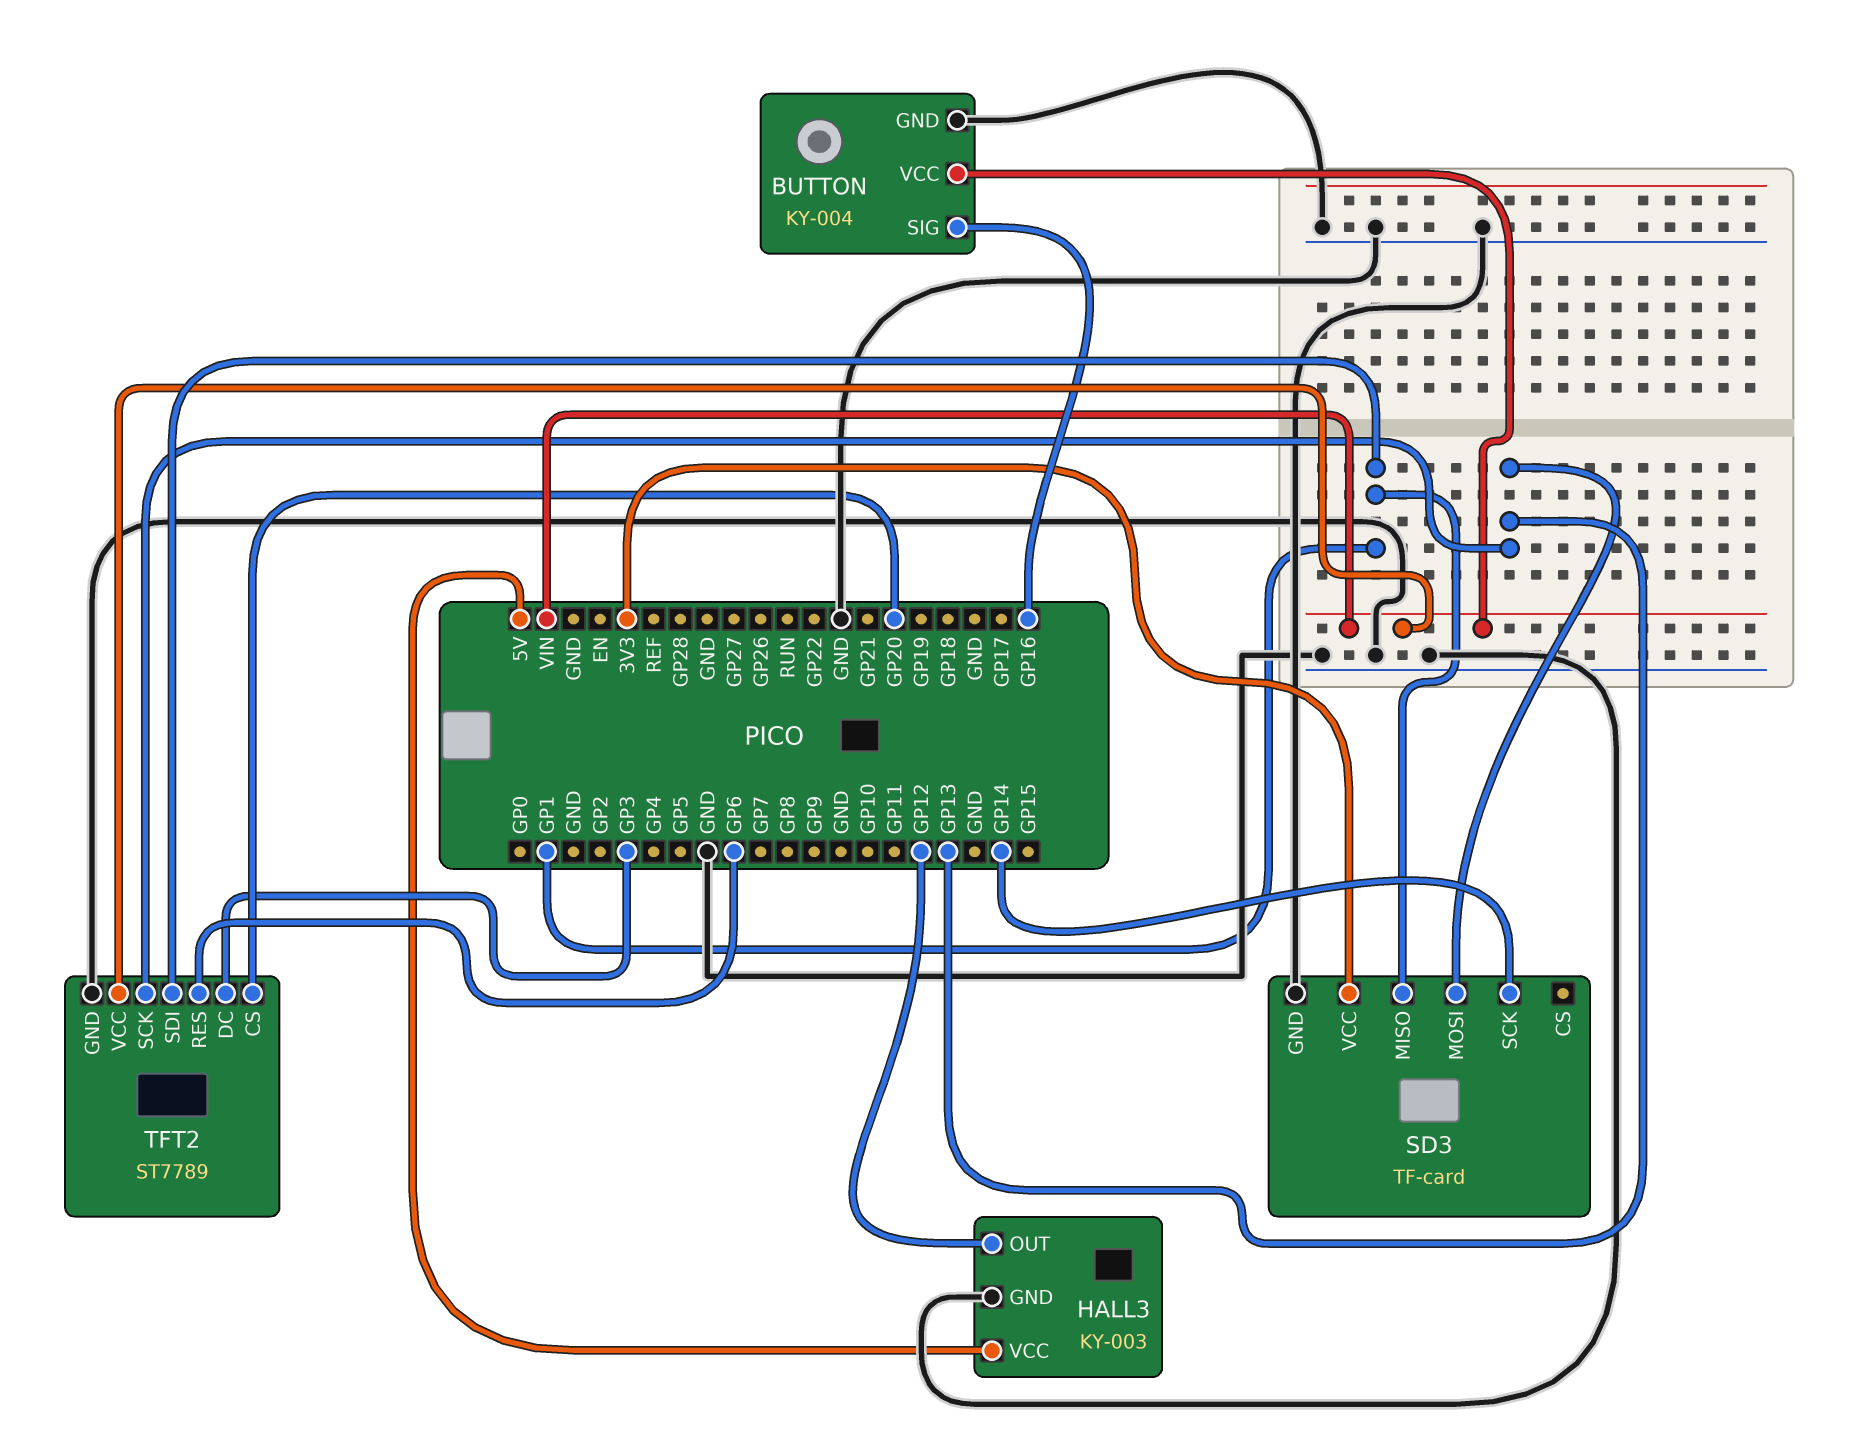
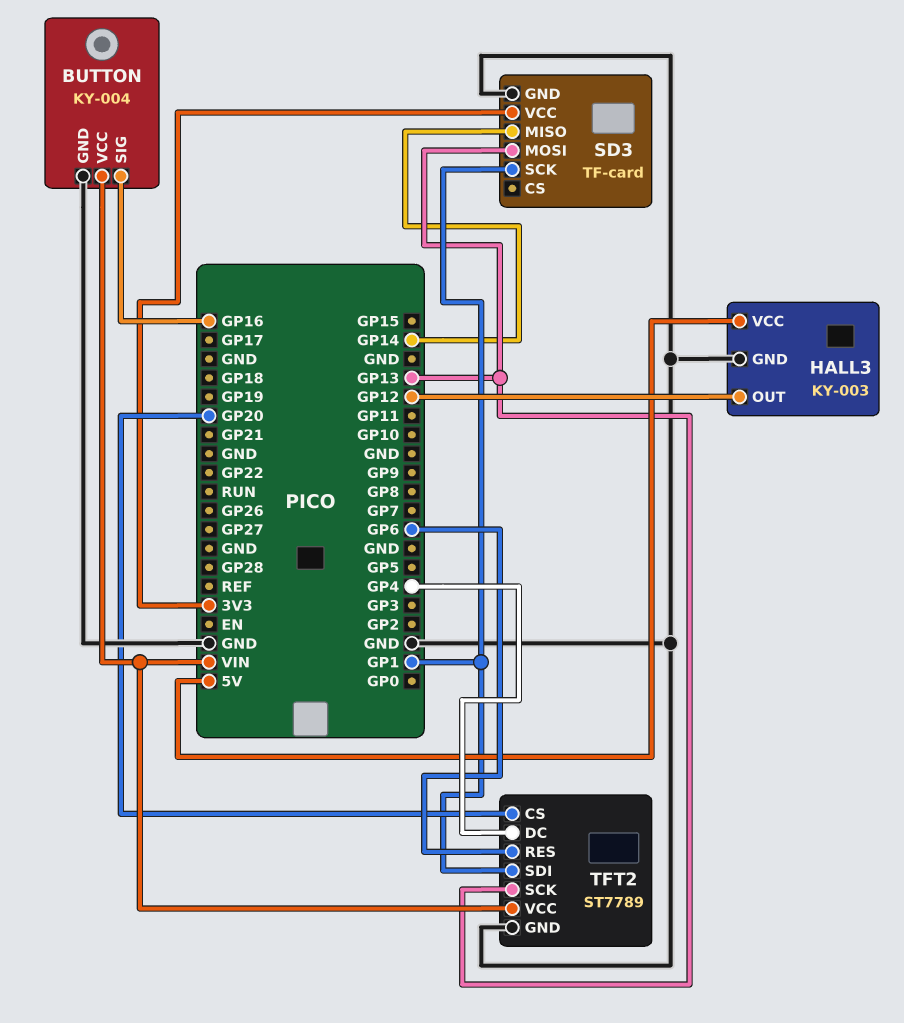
SD3 pin MISO: GP1 -> GP14
SD3 pin SCK: GP14 -> GP1
TFT2 pin DC: GP3 -> GP4

